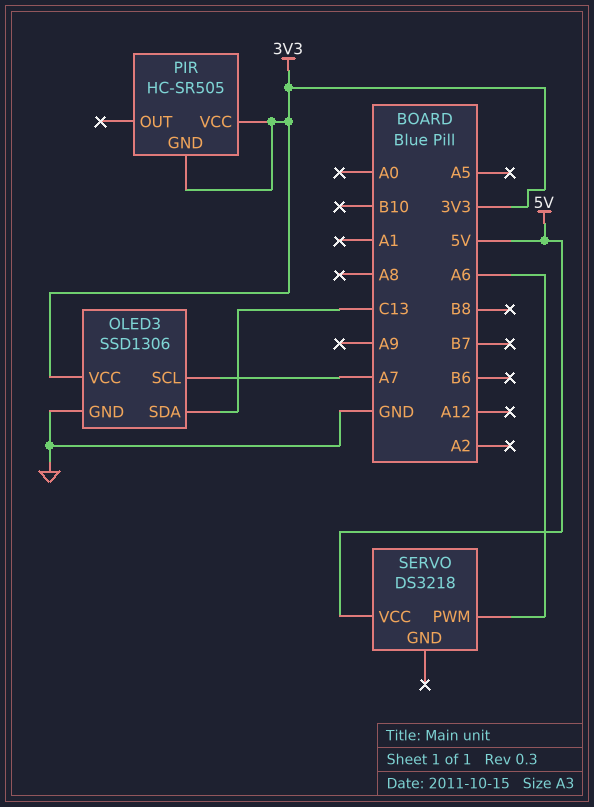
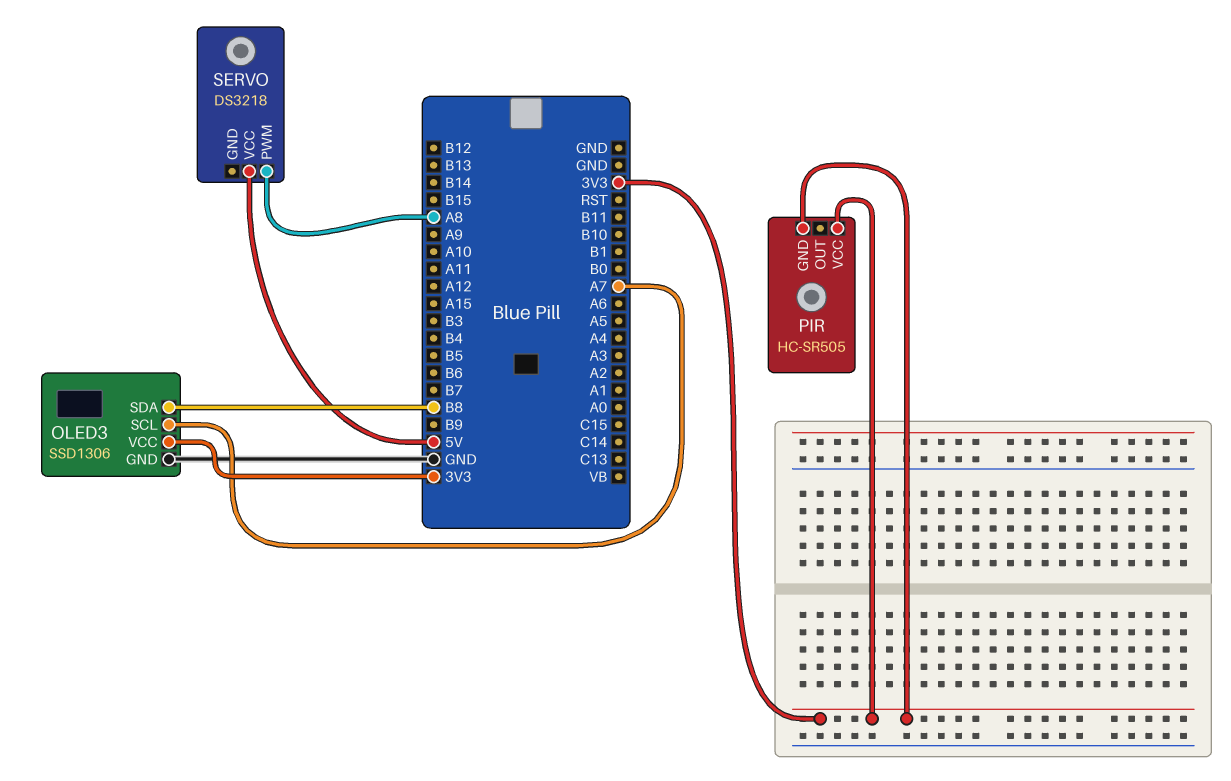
OLED3 pin SDA: C13 -> B8
SERVO pin PWM: A6 -> A8

